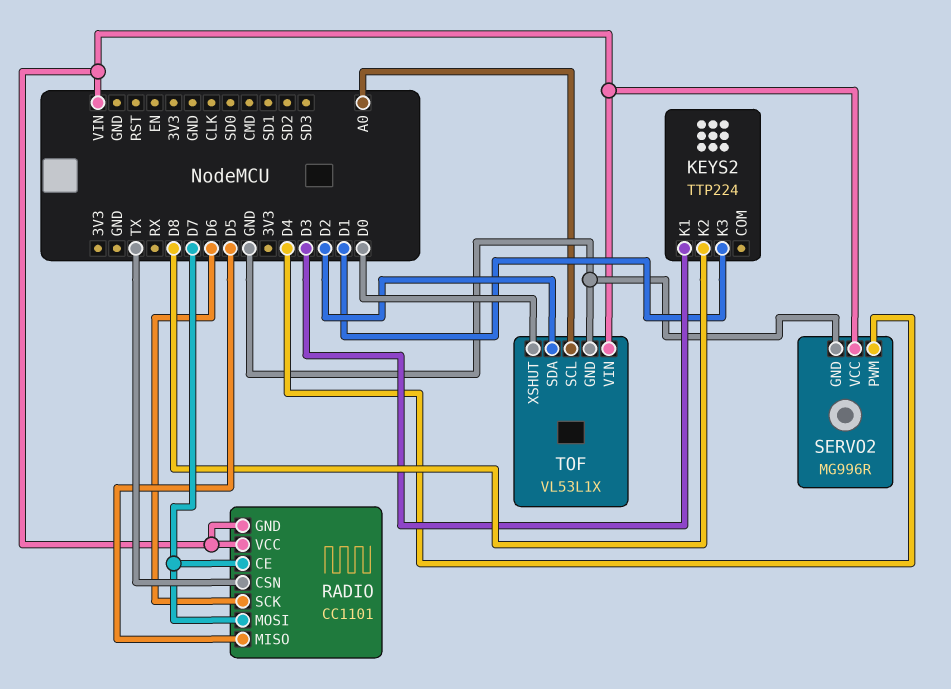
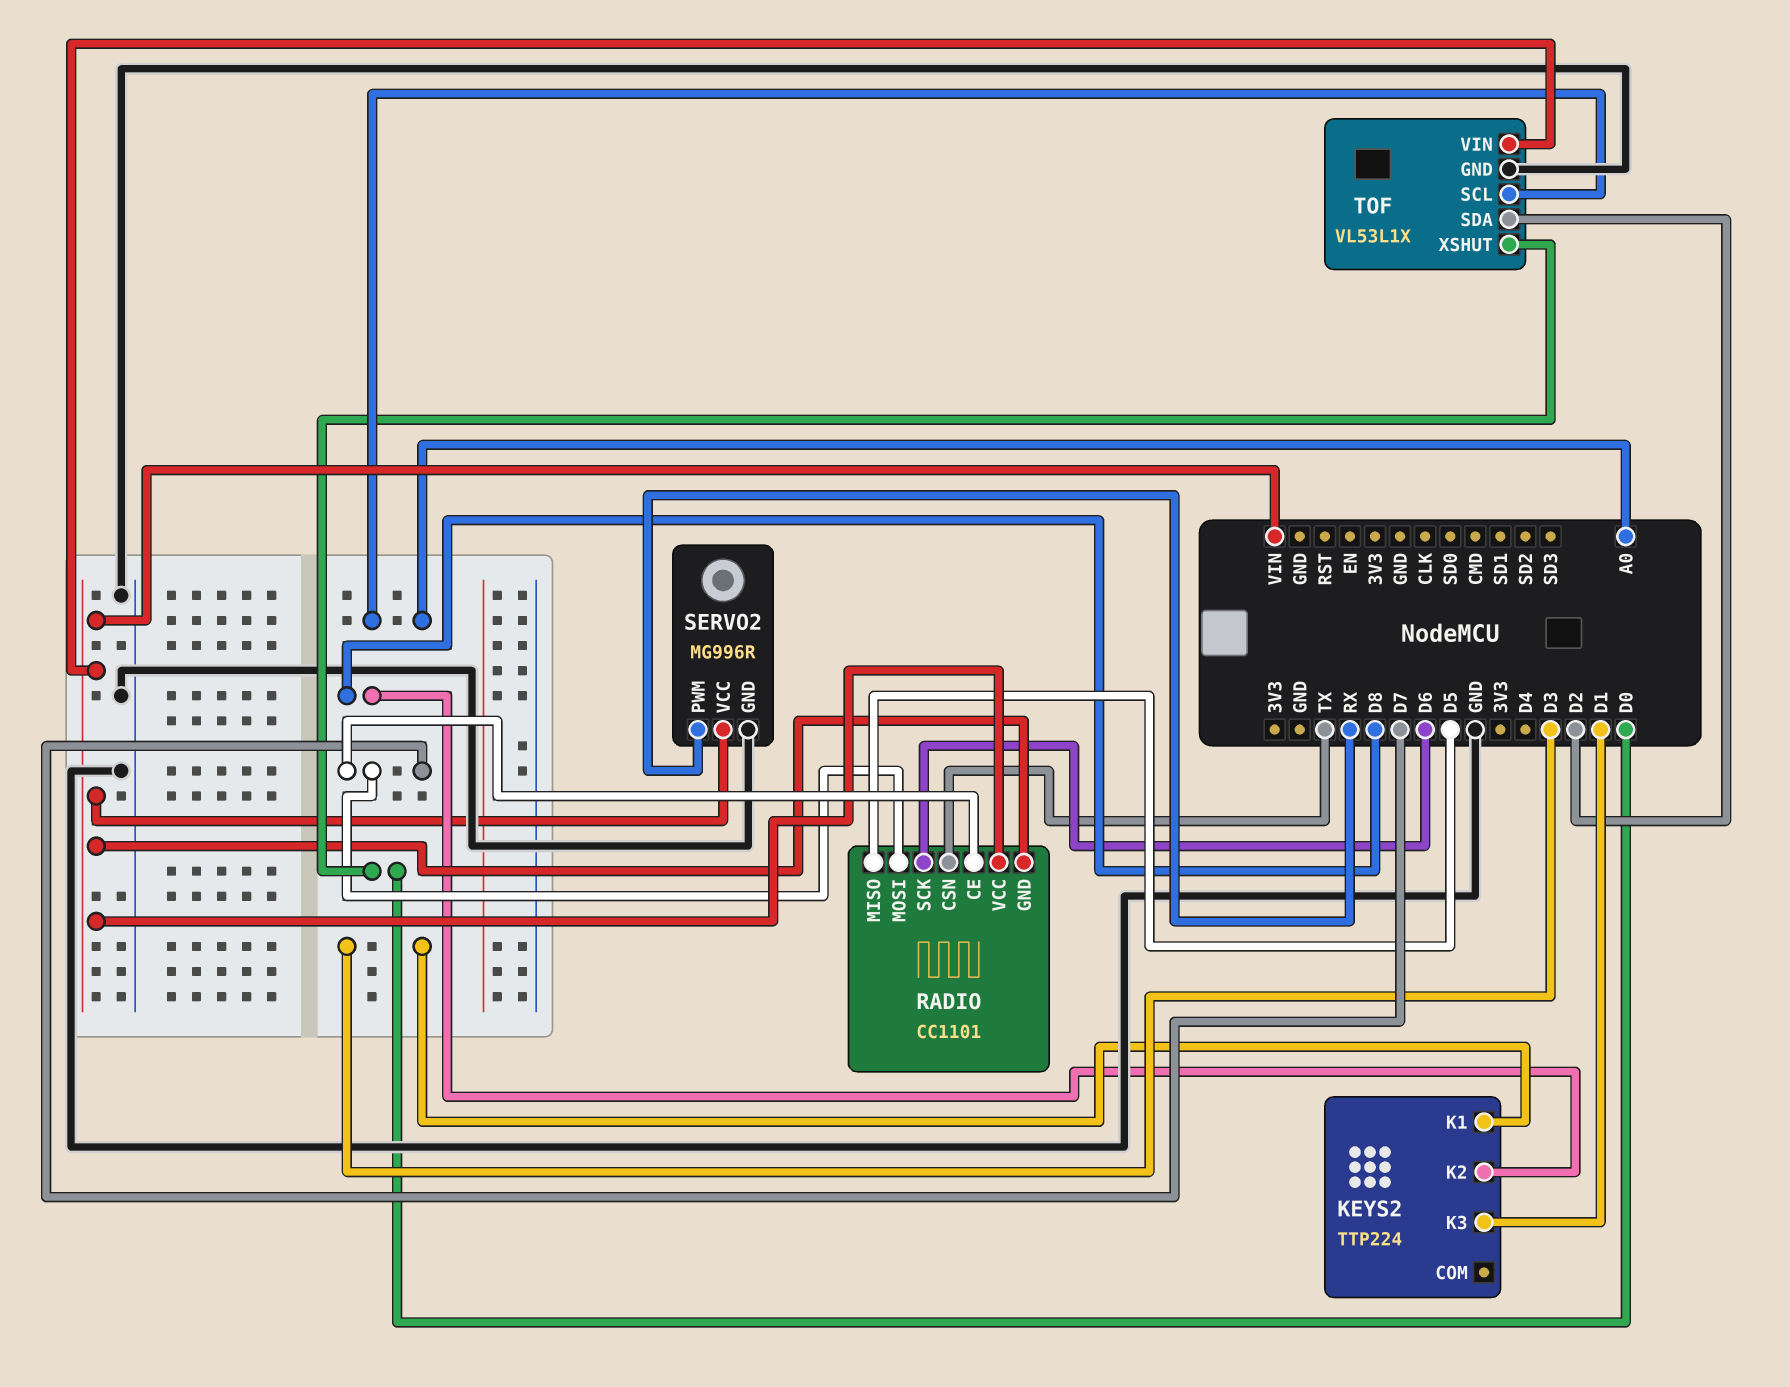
SERVO2 pin PWM: D4 -> RX

